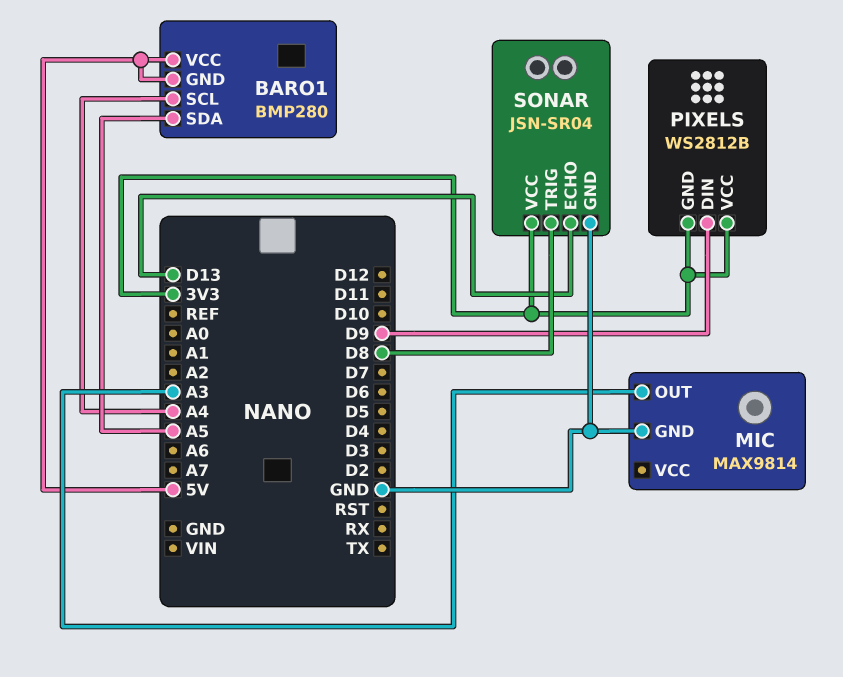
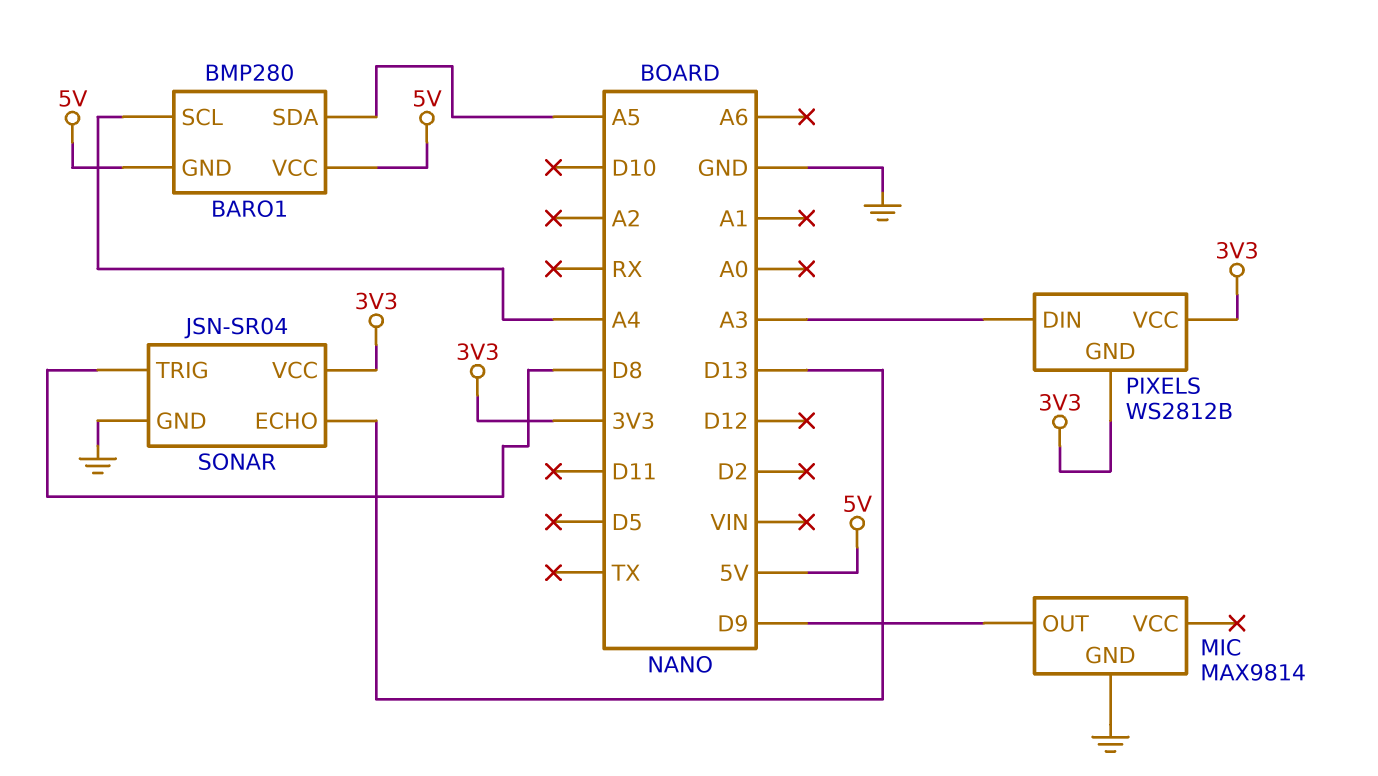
MIC pin OUT: A3 -> D9
PIXELS pin DIN: D9 -> A3

